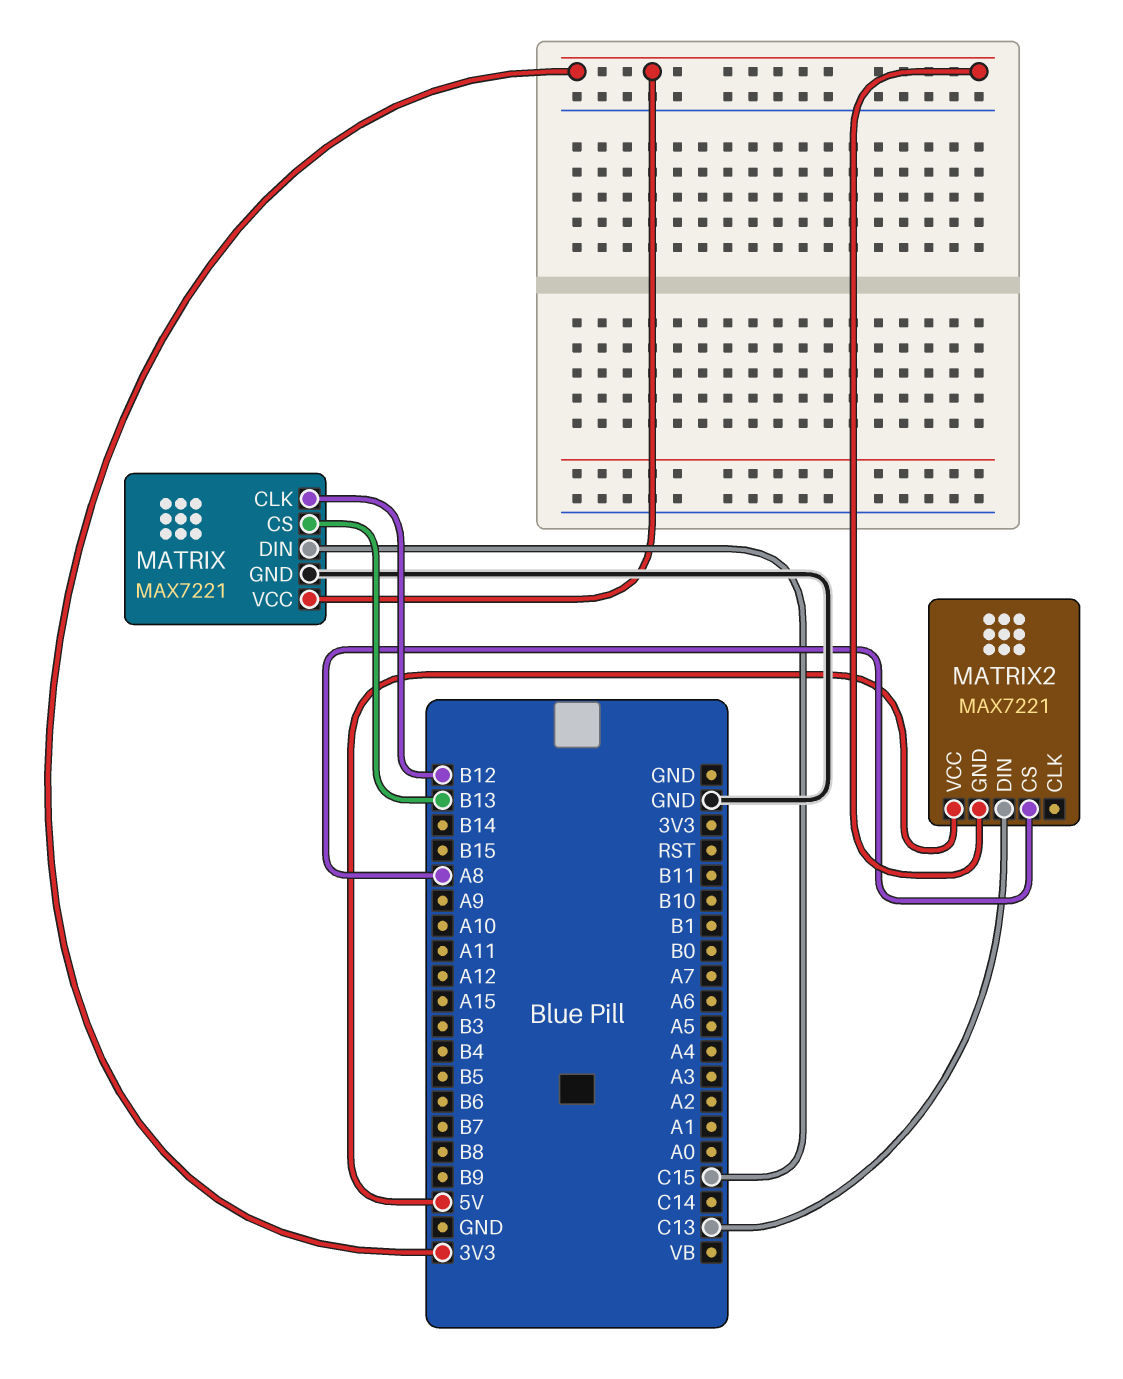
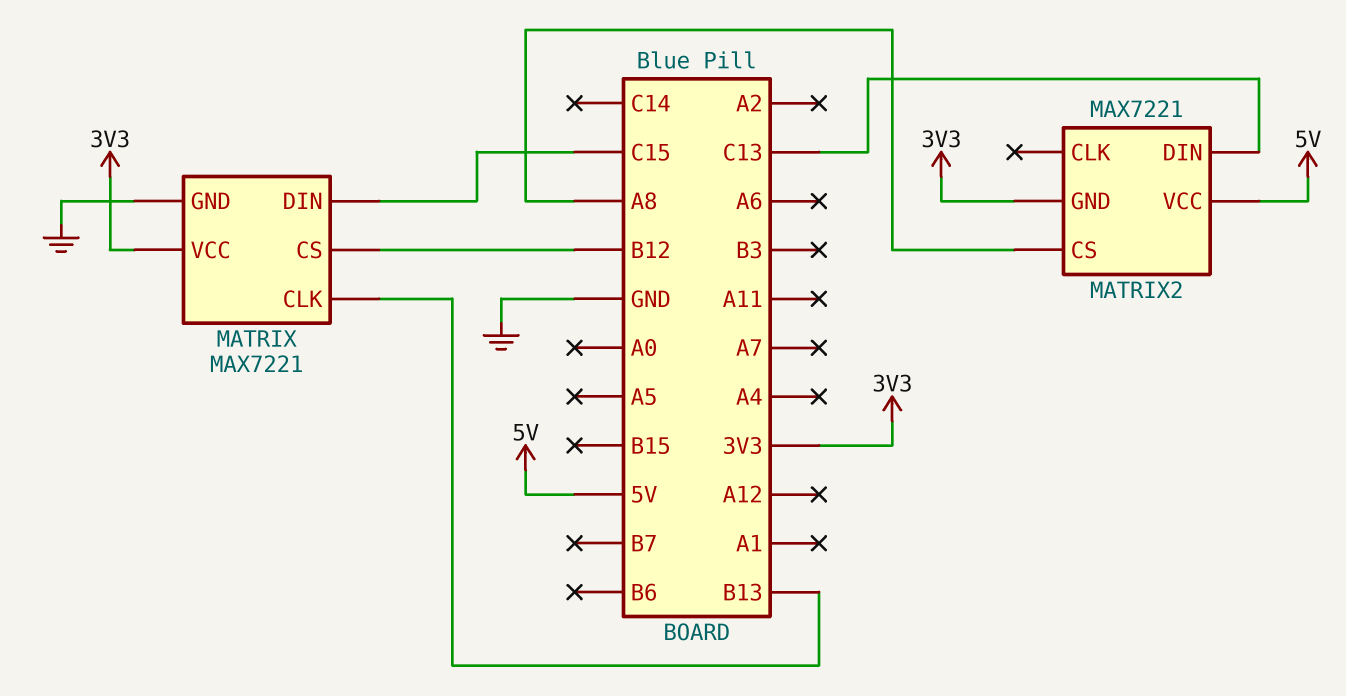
MATRIX pin CLK: B12 -> B13
MATRIX pin CS: B13 -> B12

